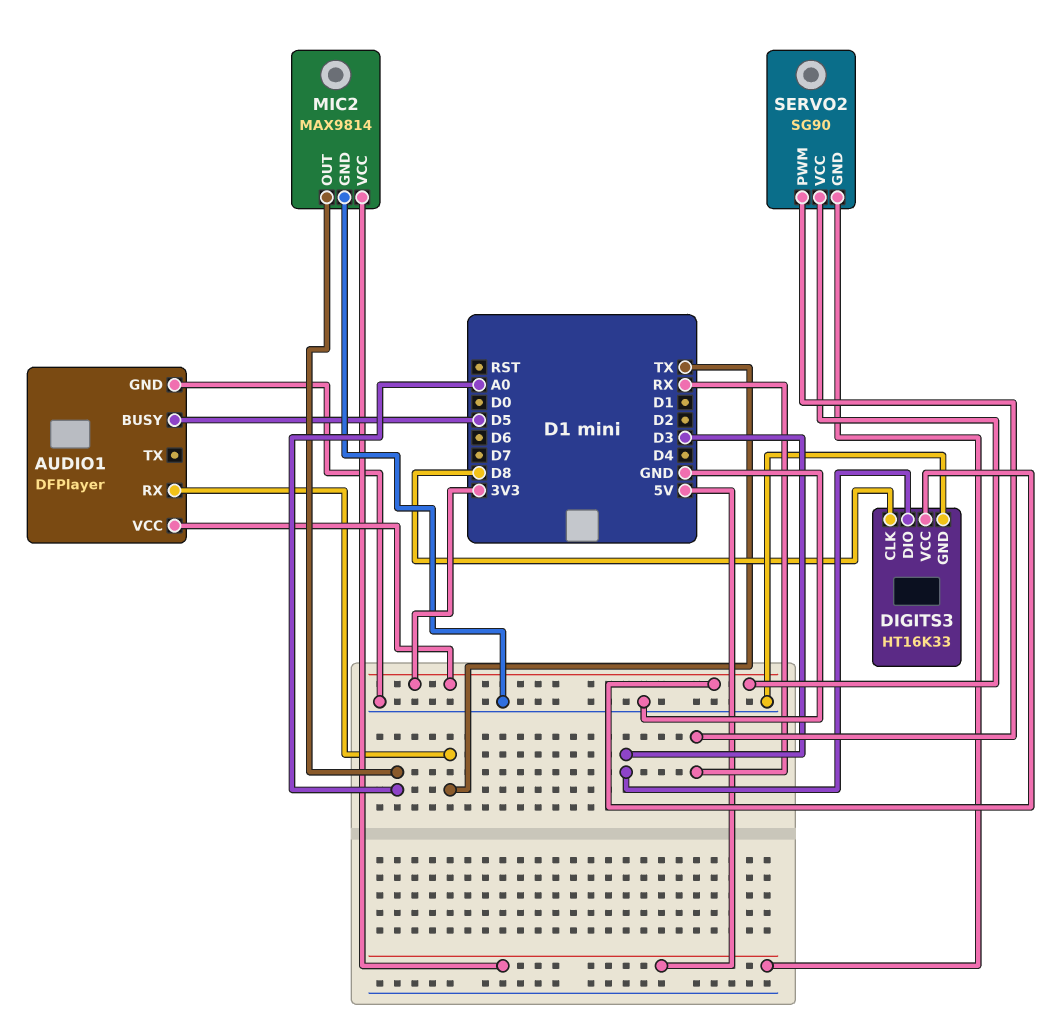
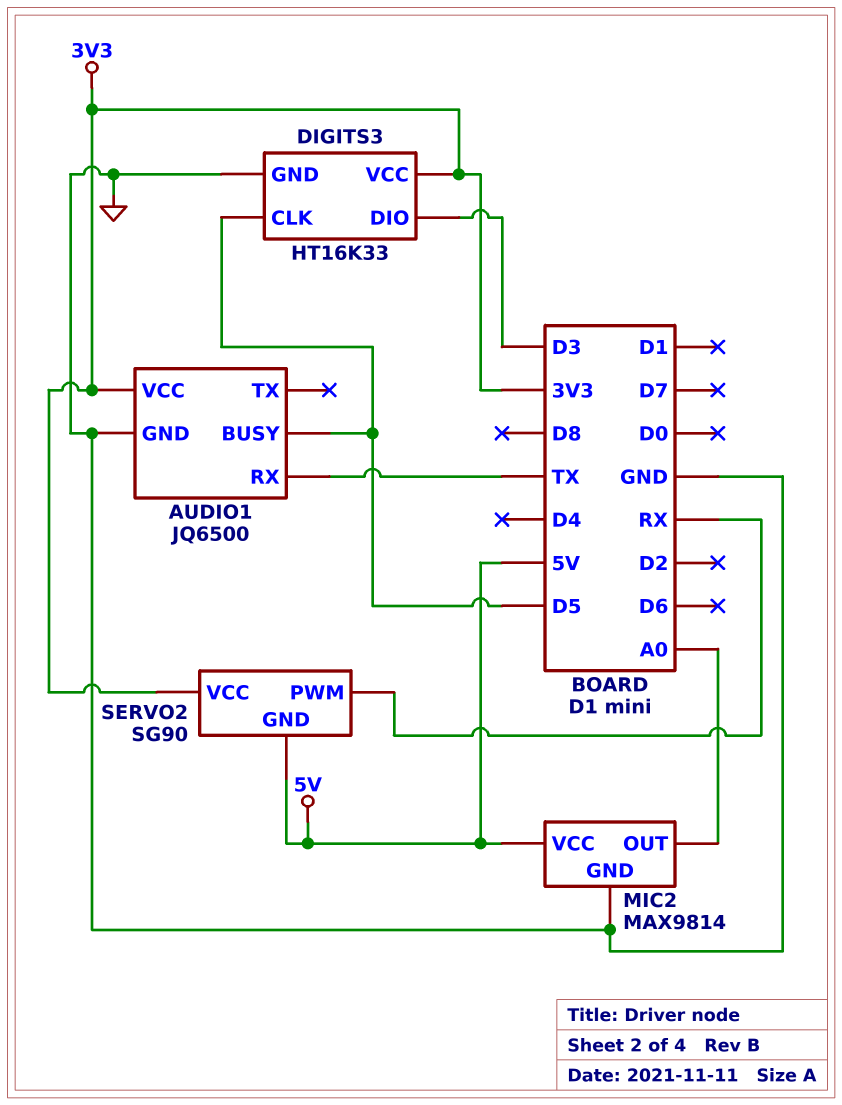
AUDIO1: DFPlayer -> JQ6500
DIGITS3 pin CLK: D8 -> D5

